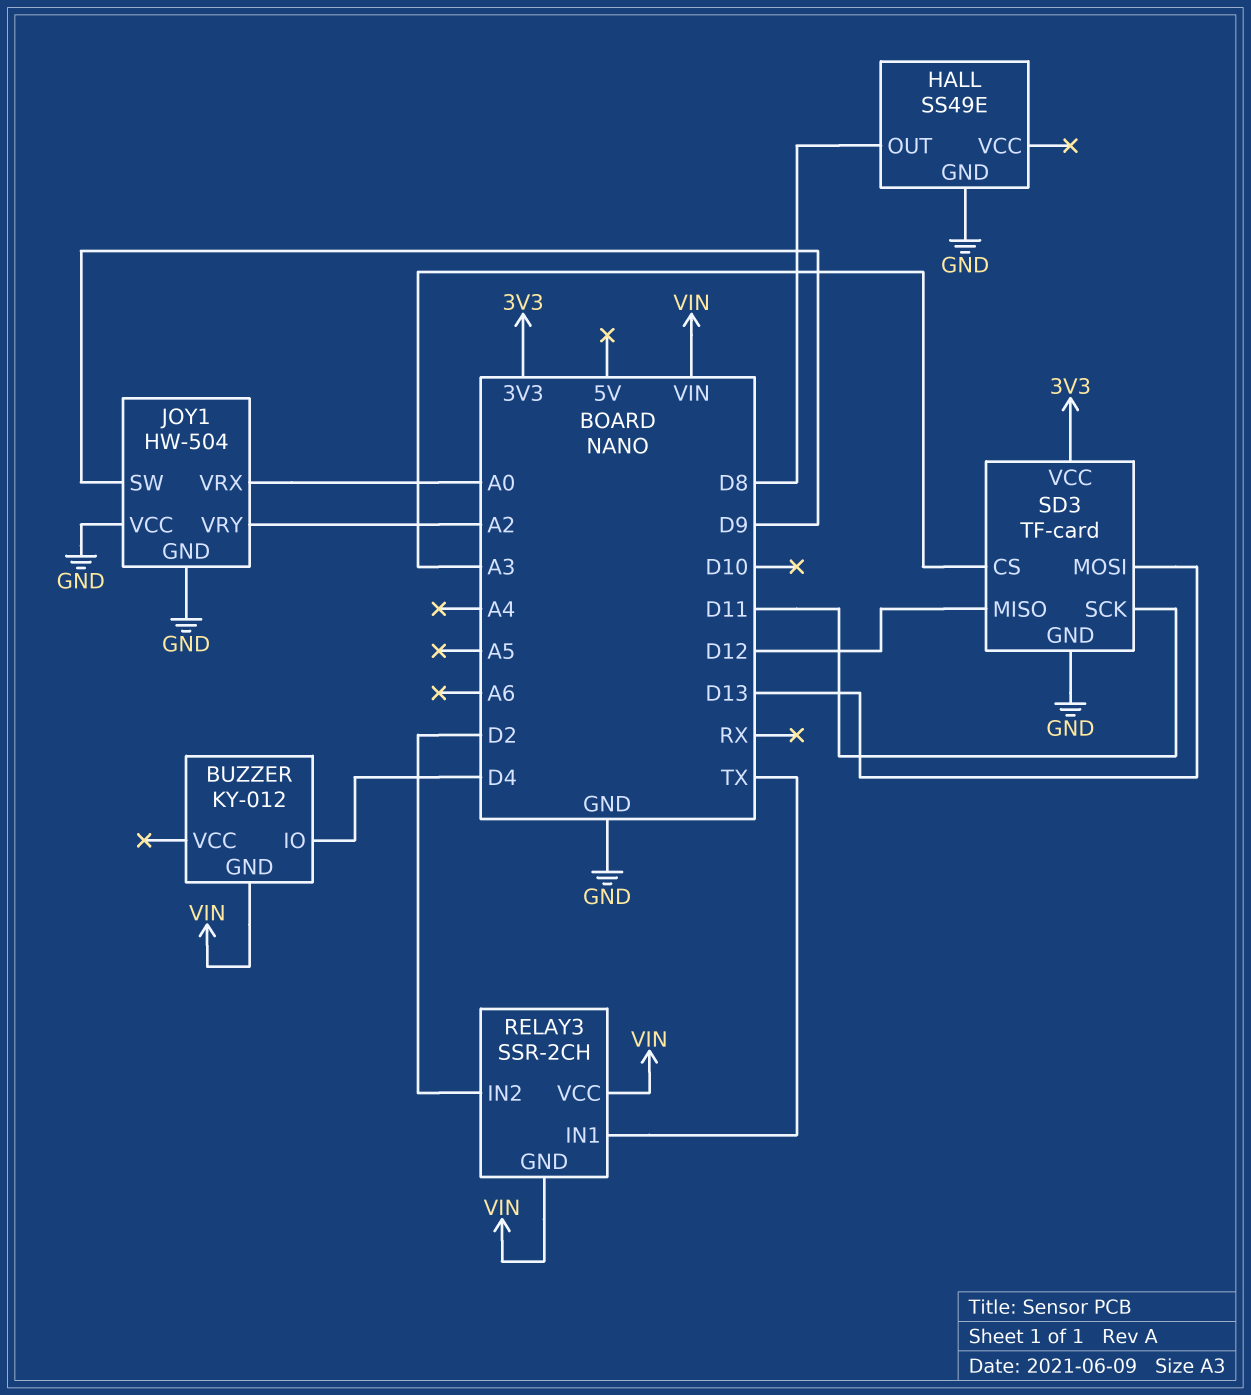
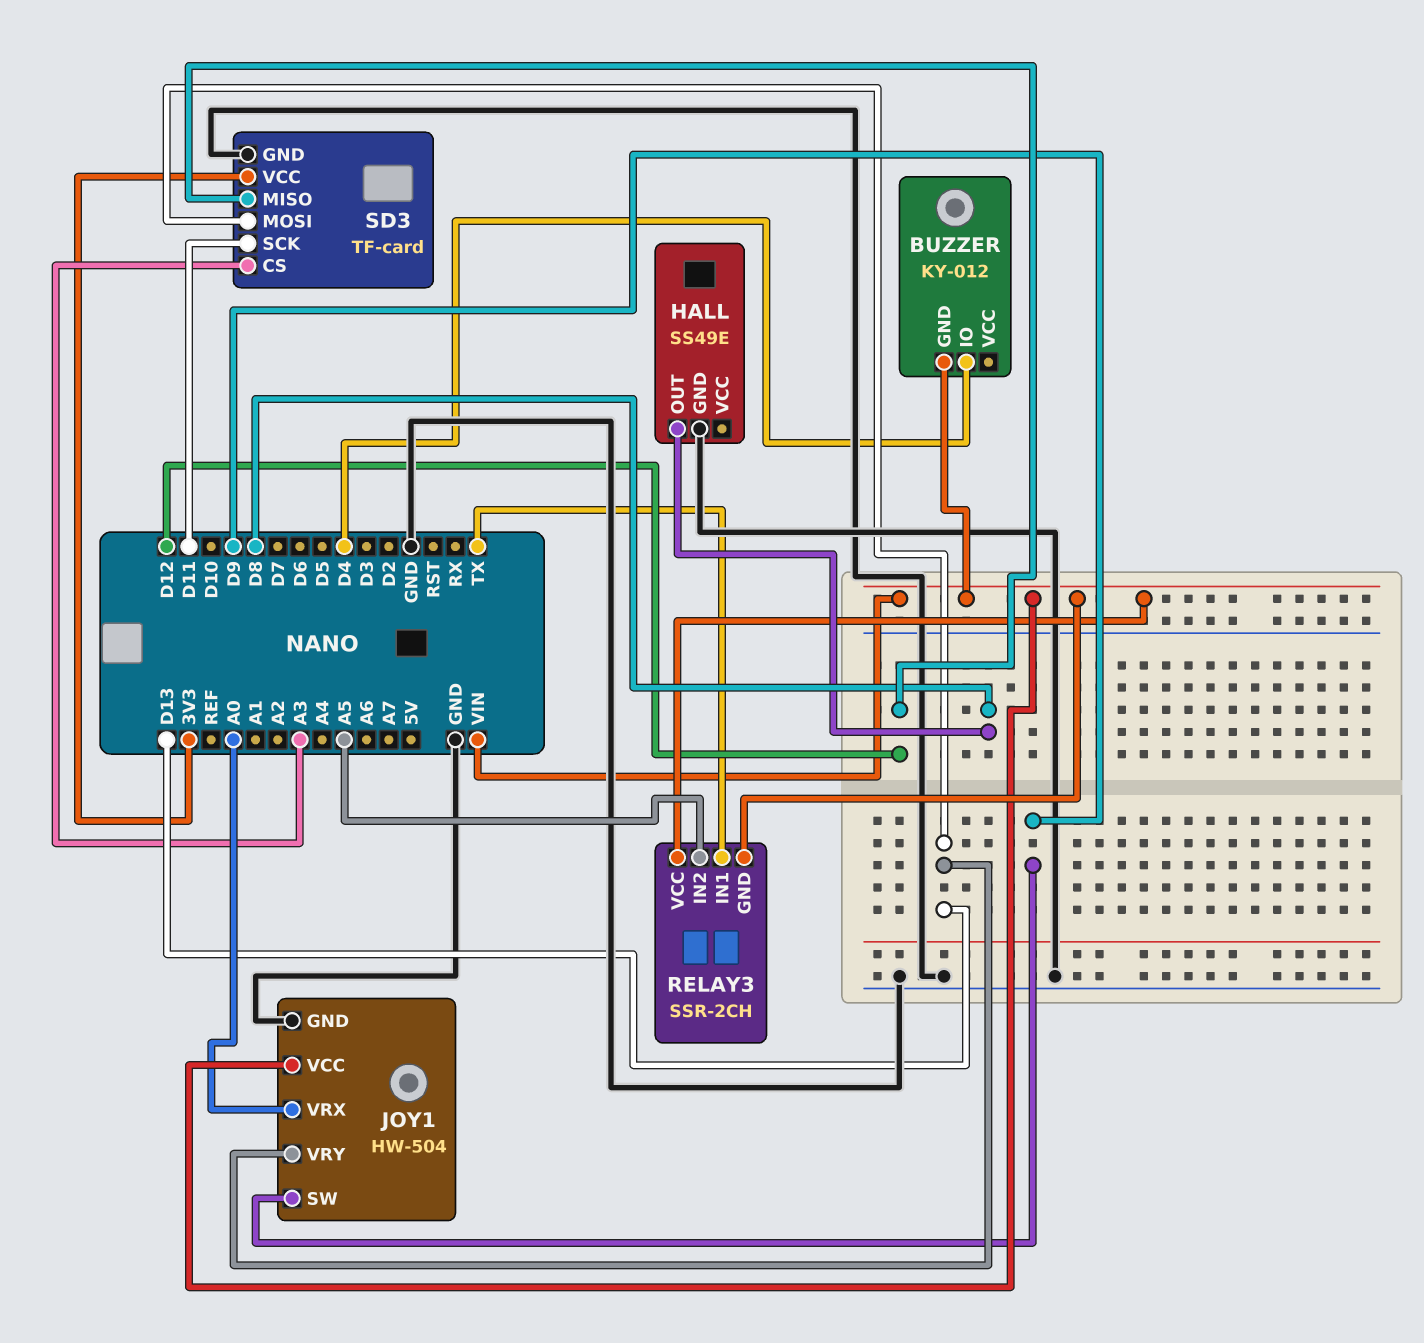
JOY1 pin VCC: GND -> VIN
JOY1 pin VRY: A2 -> D13
RELAY3 pin IN2: D2 -> A5

